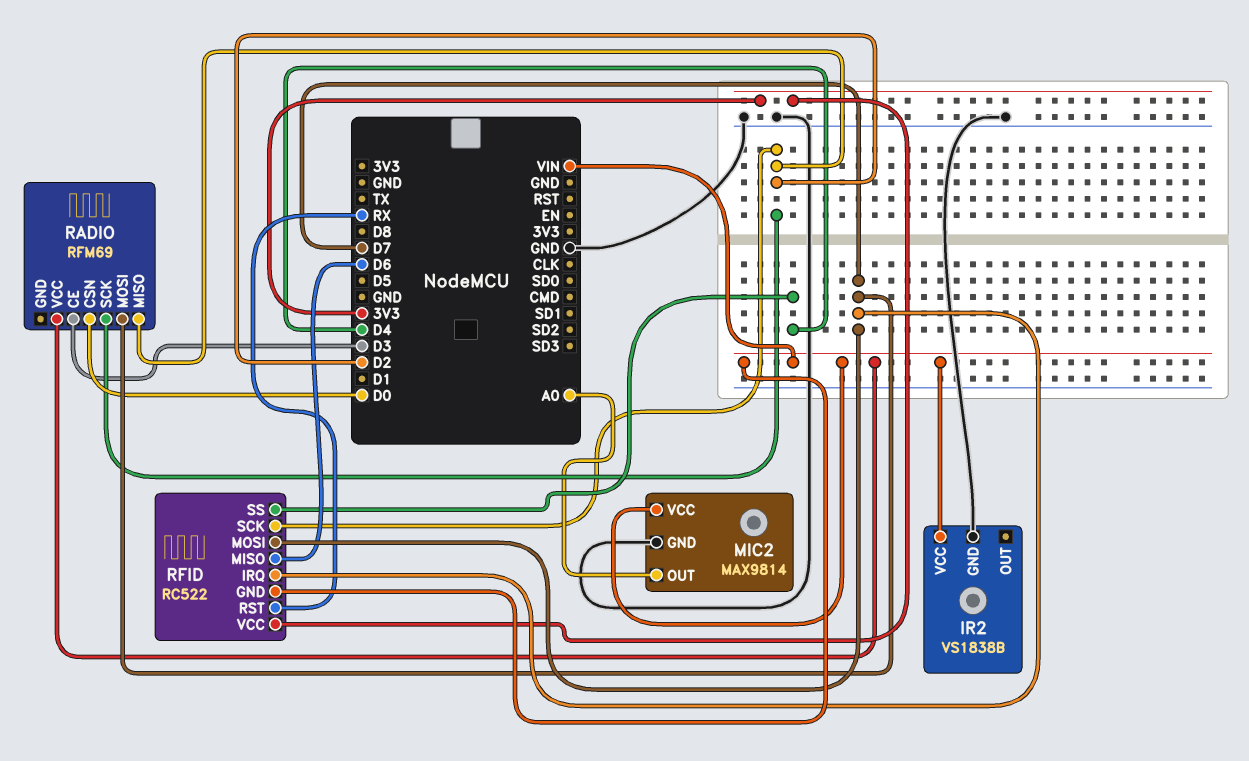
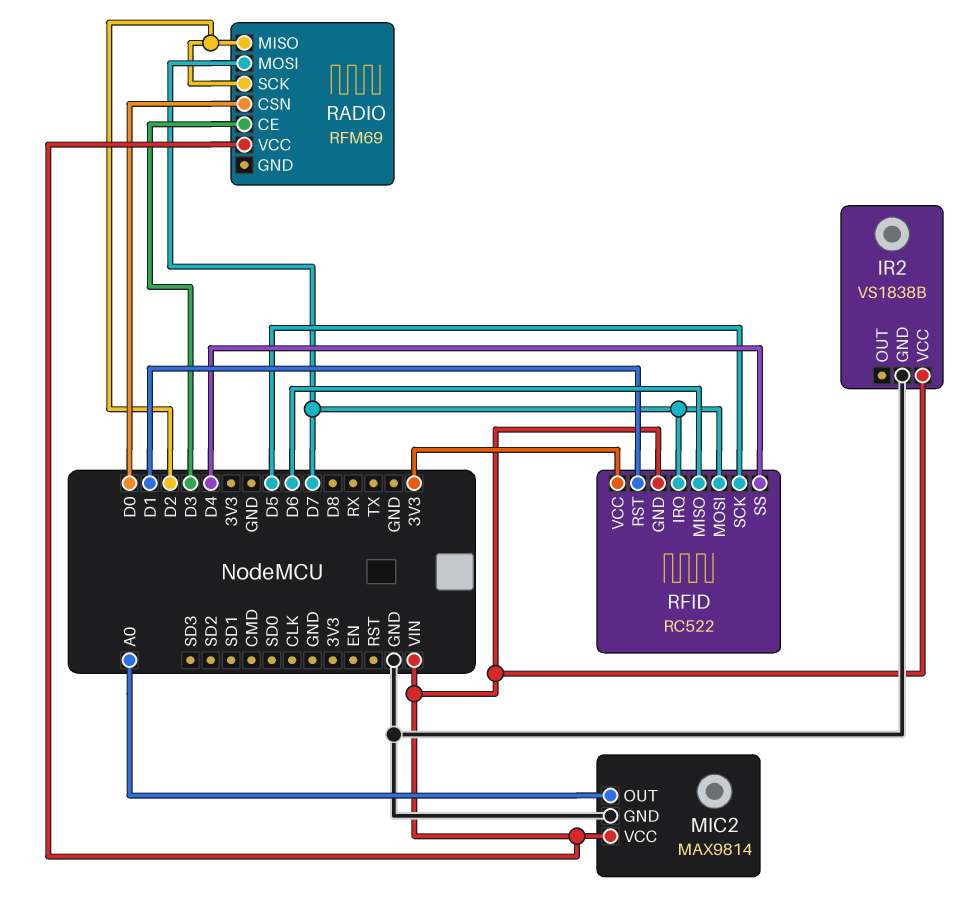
RFID pin RST: RX -> D1
RFID pin SCK: D2 -> D5

